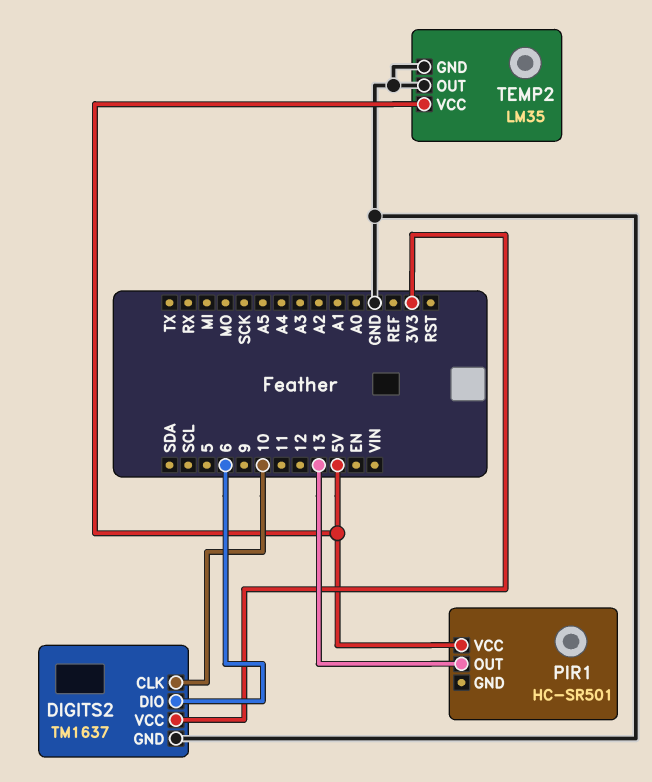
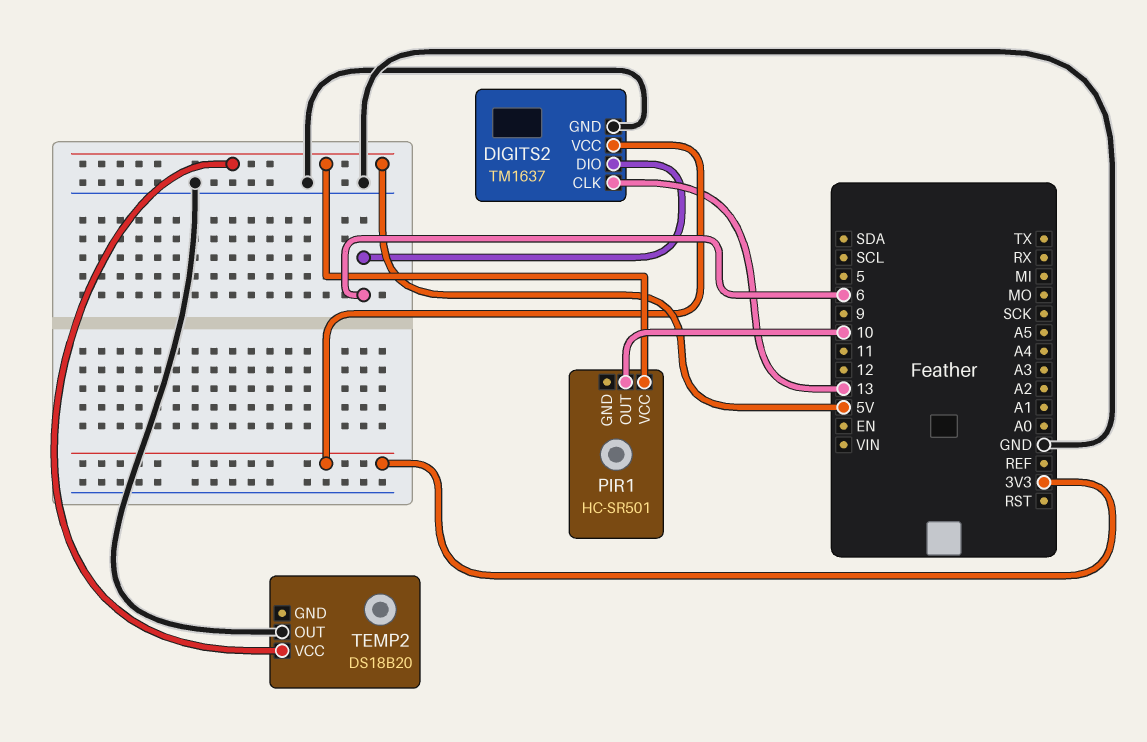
DIGITS2 pin CLK: 10 -> 13
PIR1 pin OUT: 13 -> 10
TEMP2: LM35 -> DS18B20
TEMP2 pin GND: GND -> none

